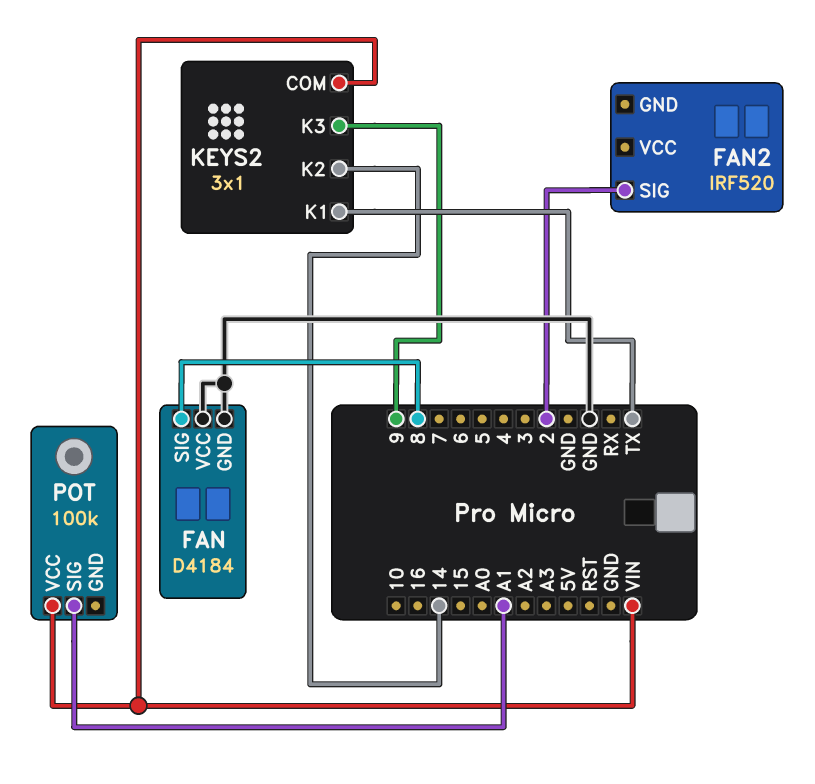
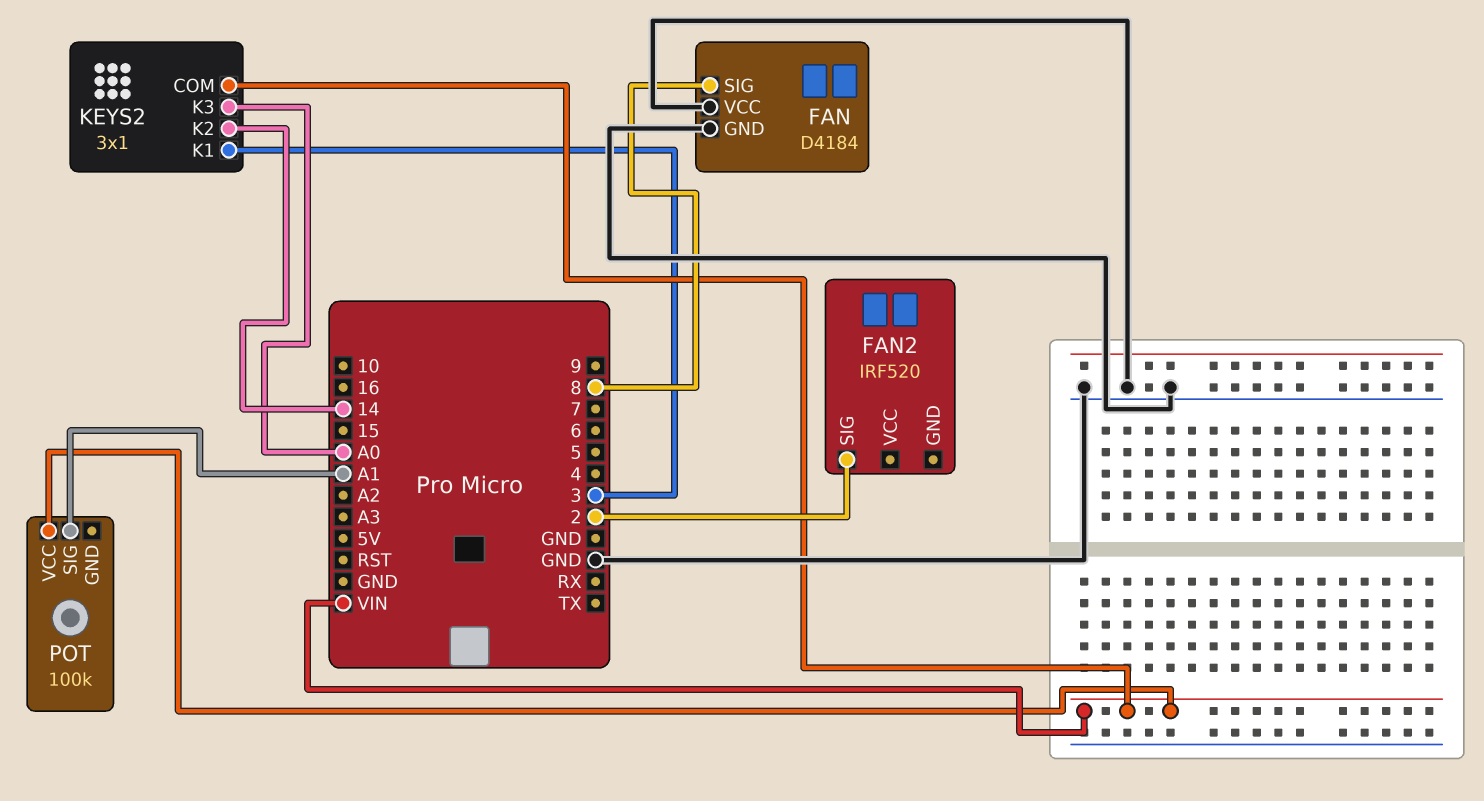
KEYS2 pin K1: TX -> 3
KEYS2 pin K3: 9 -> A0

